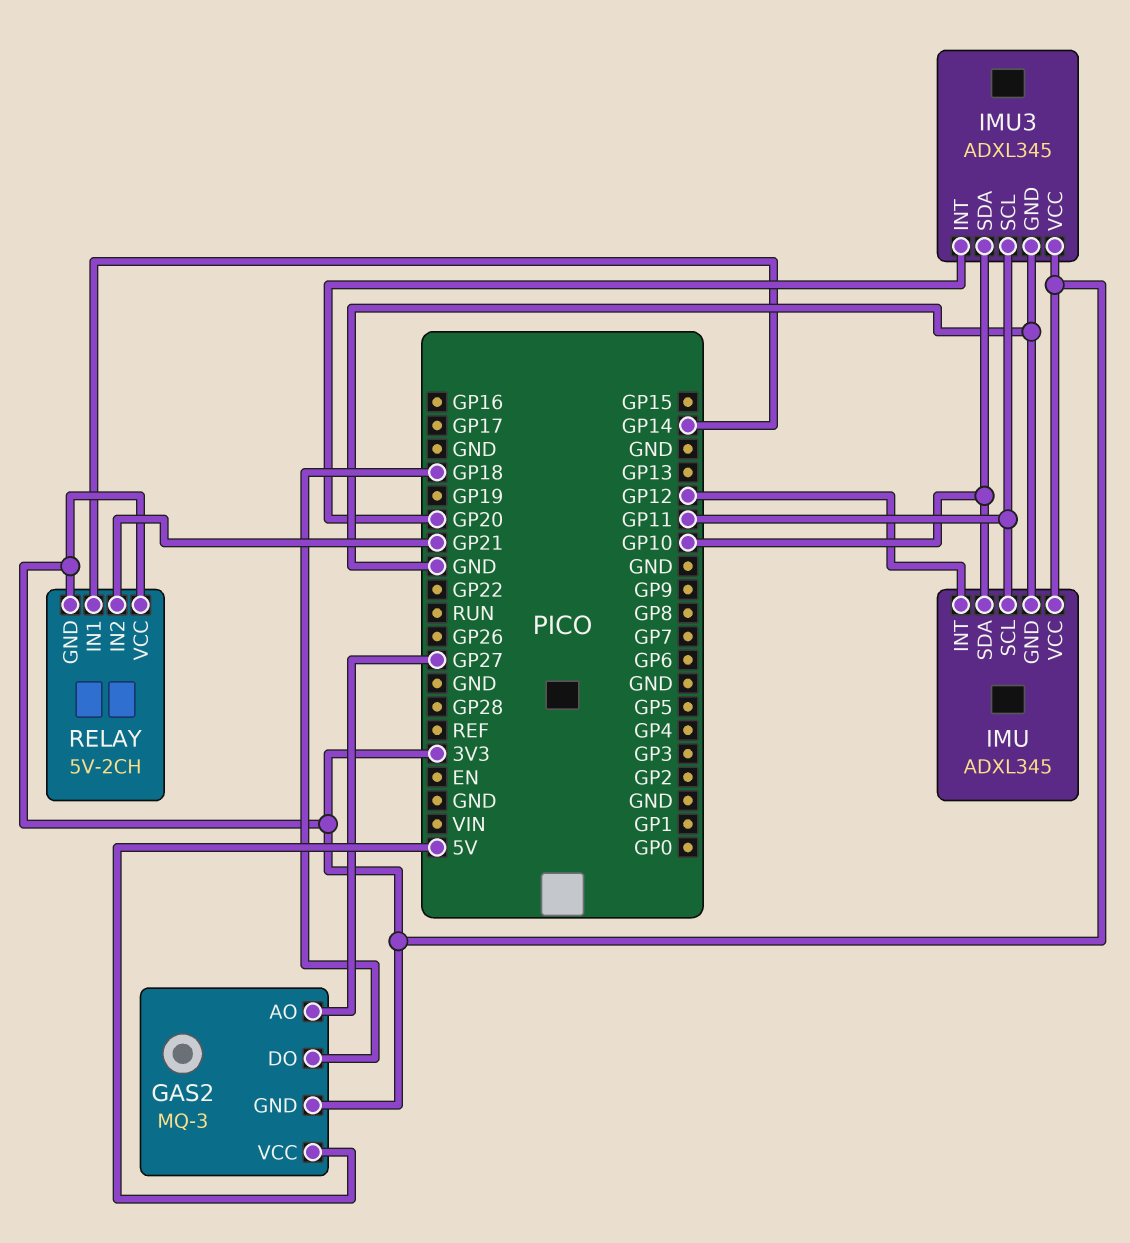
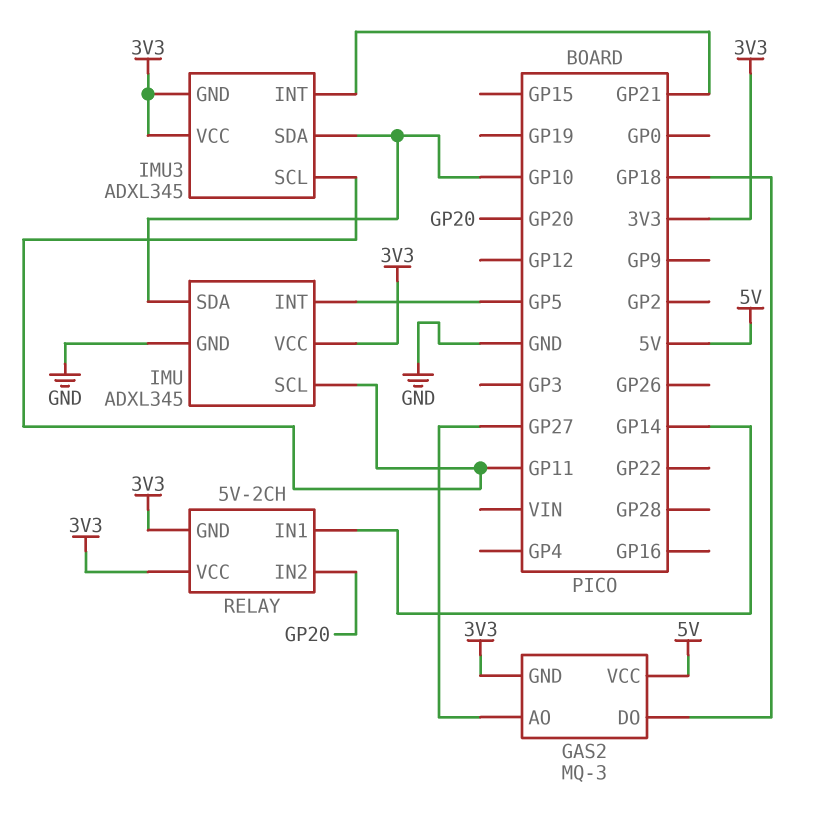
IMU pin INT: GP12 -> GP5
IMU3 pin GND: GND -> 3V3
IMU3 pin INT: GP20 -> GP21
RELAY pin IN2: GP21 -> GP20

